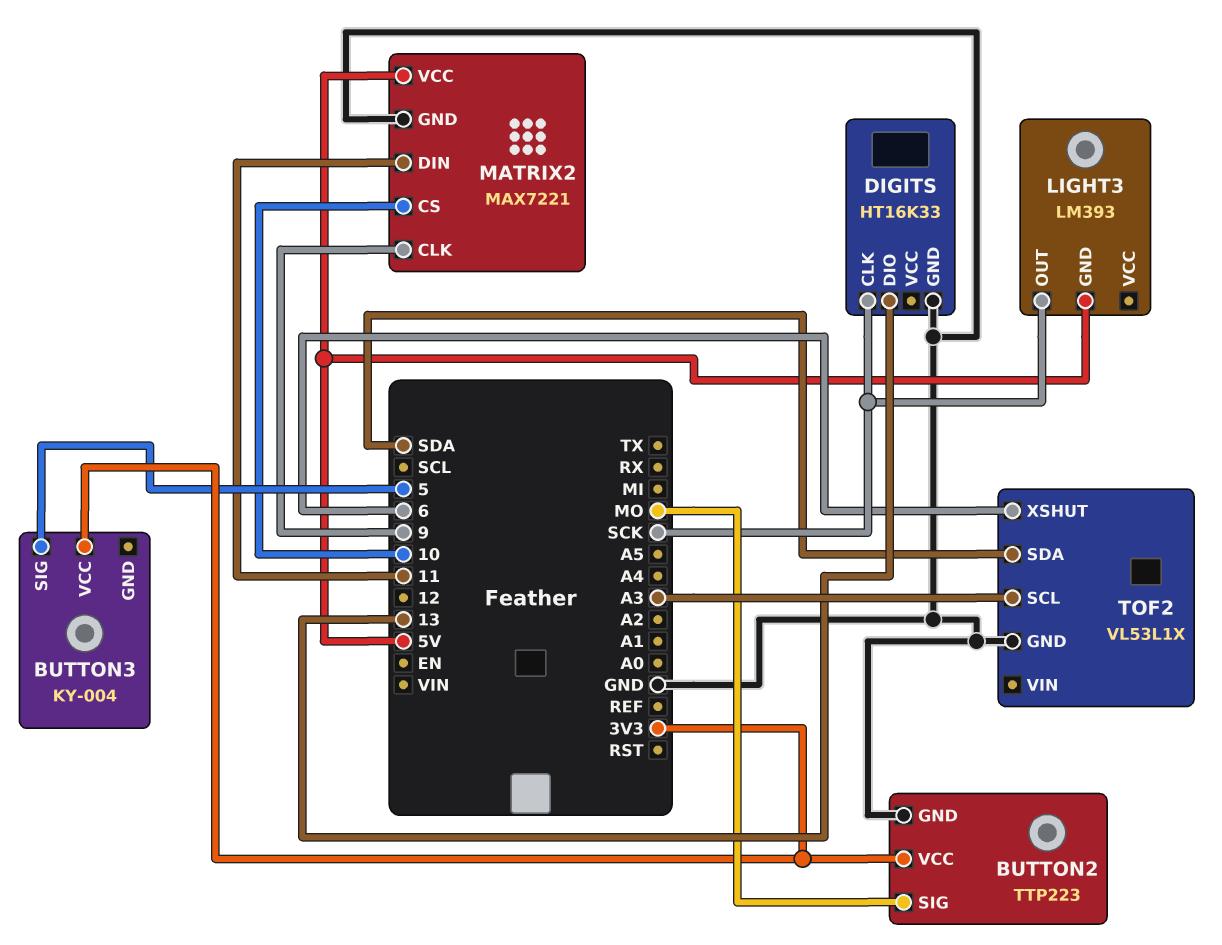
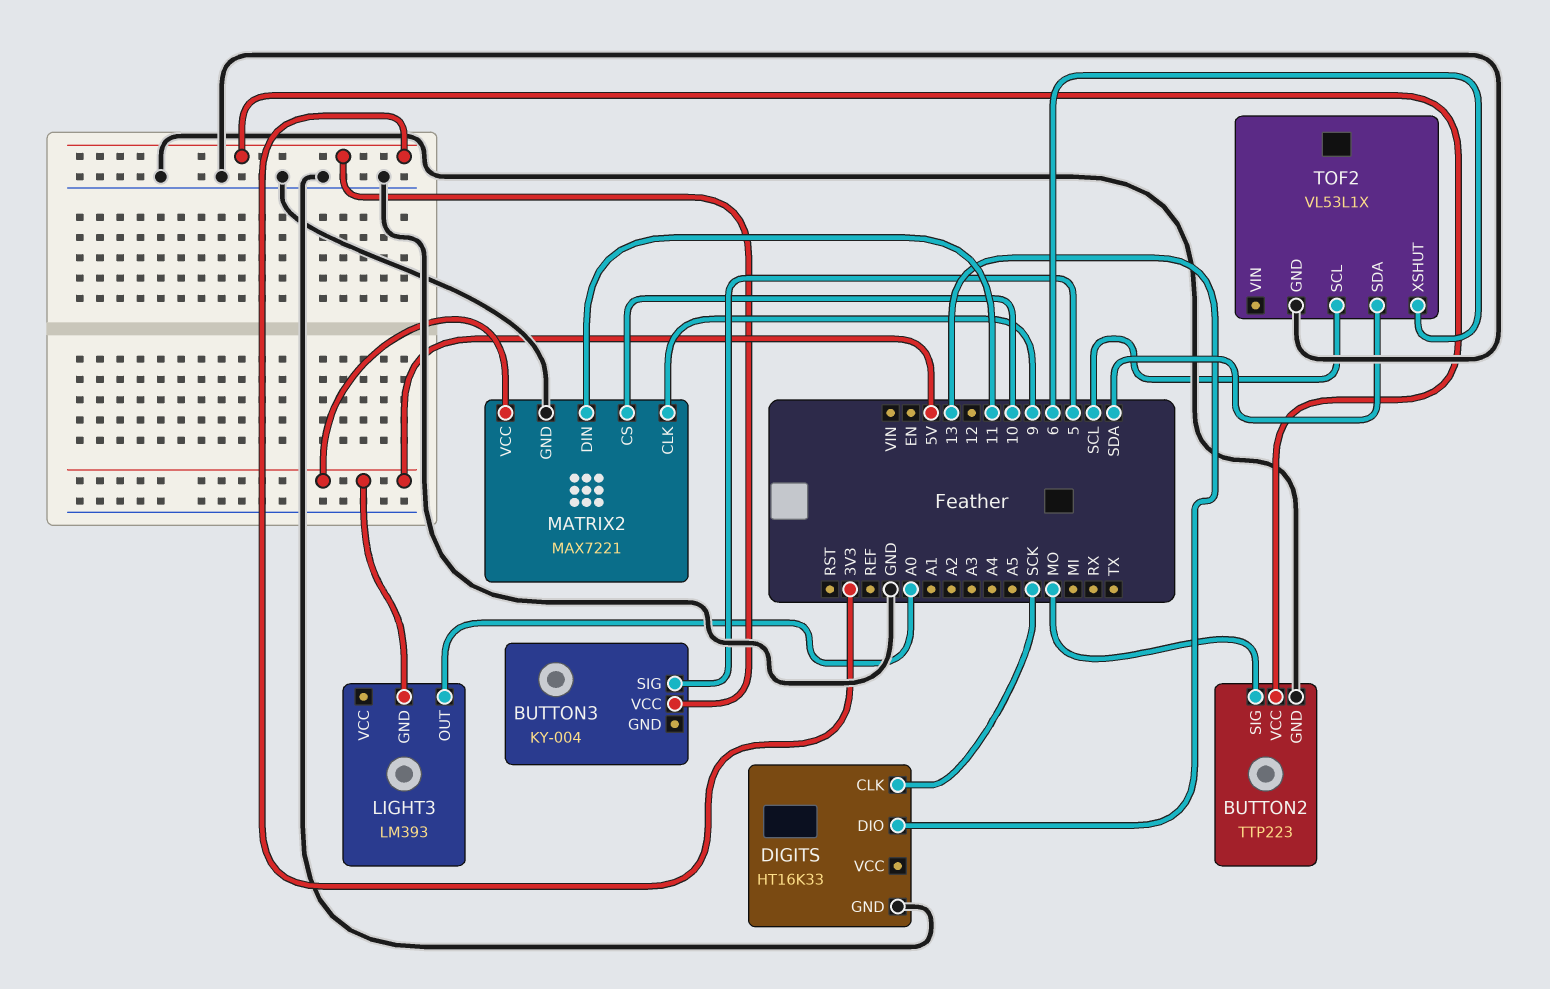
LIGHT3 pin OUT: SCK -> A0
TOF2 pin SCL: A3 -> SCL

